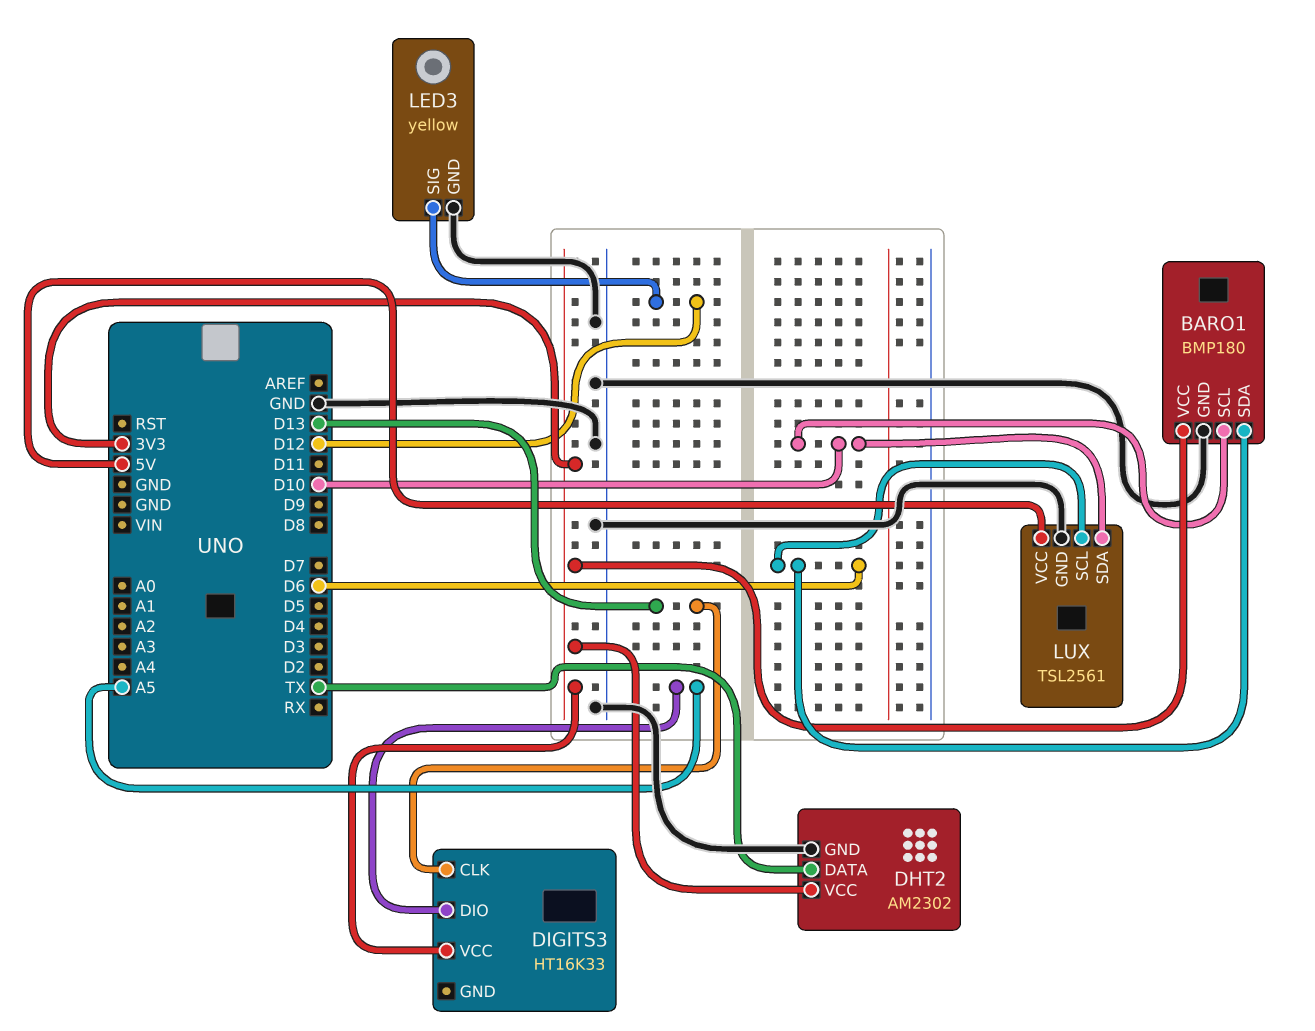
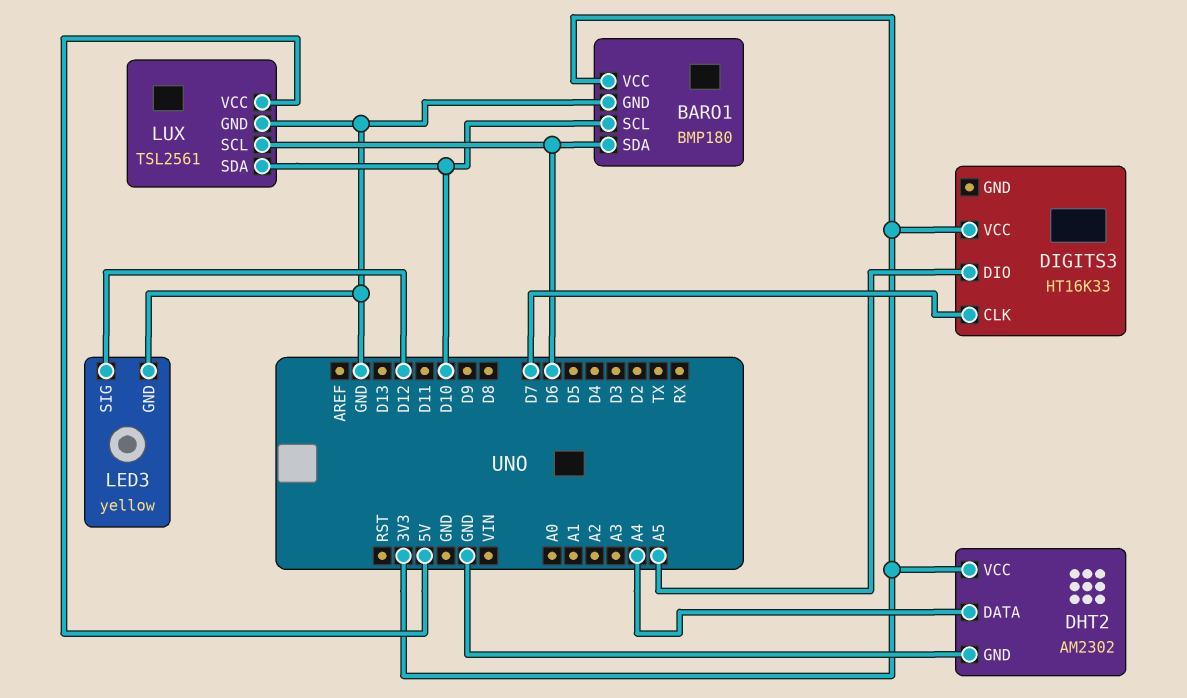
DHT2 pin DATA: TX -> A4
DIGITS3 pin CLK: D13 -> D7

